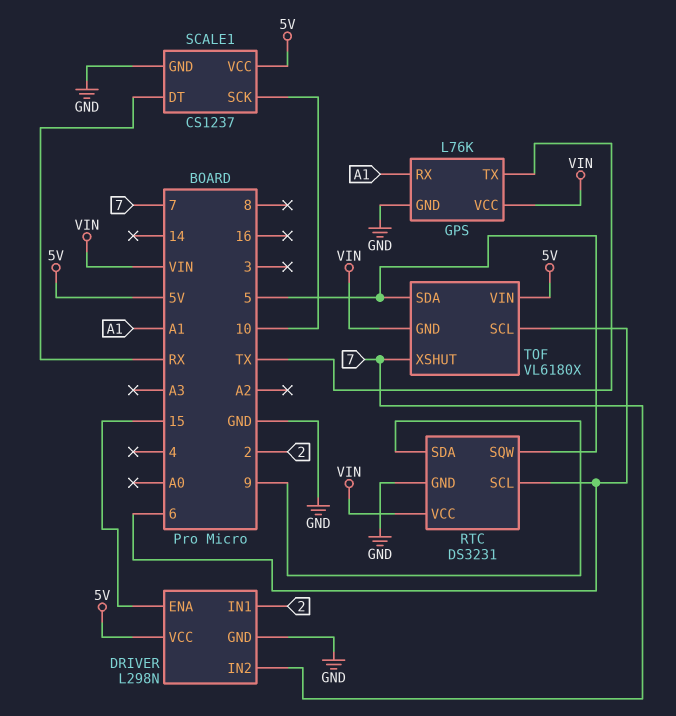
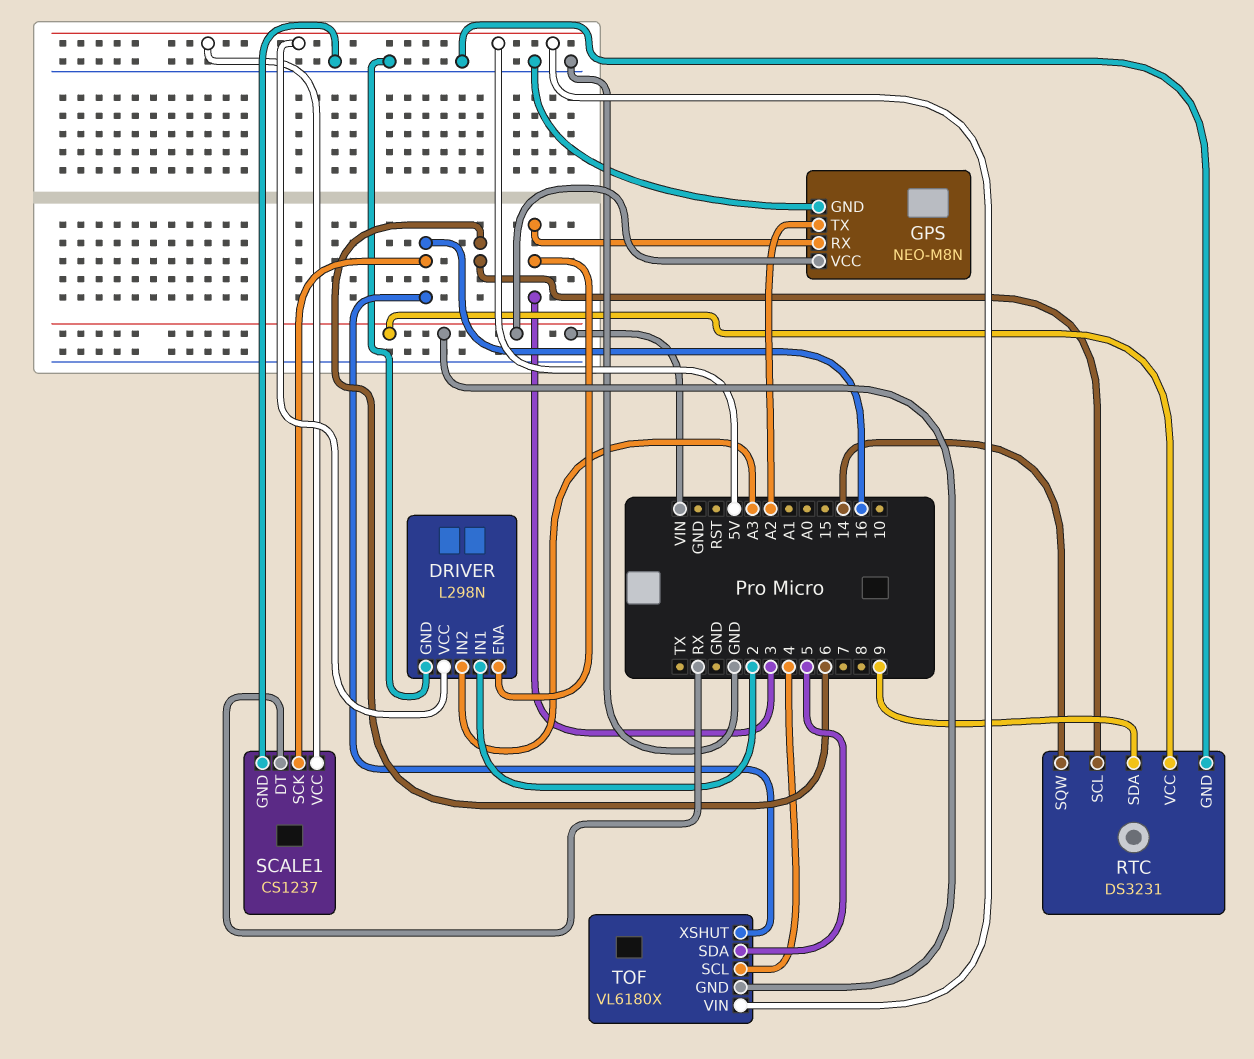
DRIVER pin ENA: 15 -> 3
DRIVER pin IN2: 7 -> A3
GPS: L76K -> NEO-M8N
GPS pin RX: A1 -> 3
GPS pin TX: TX -> A2
RTC pin SQW: 5 -> 14
SCALE1 pin SCK: 10 -> 16
TOF pin SCL: 6 -> 4
TOF pin XSHUT: 7 -> 16

